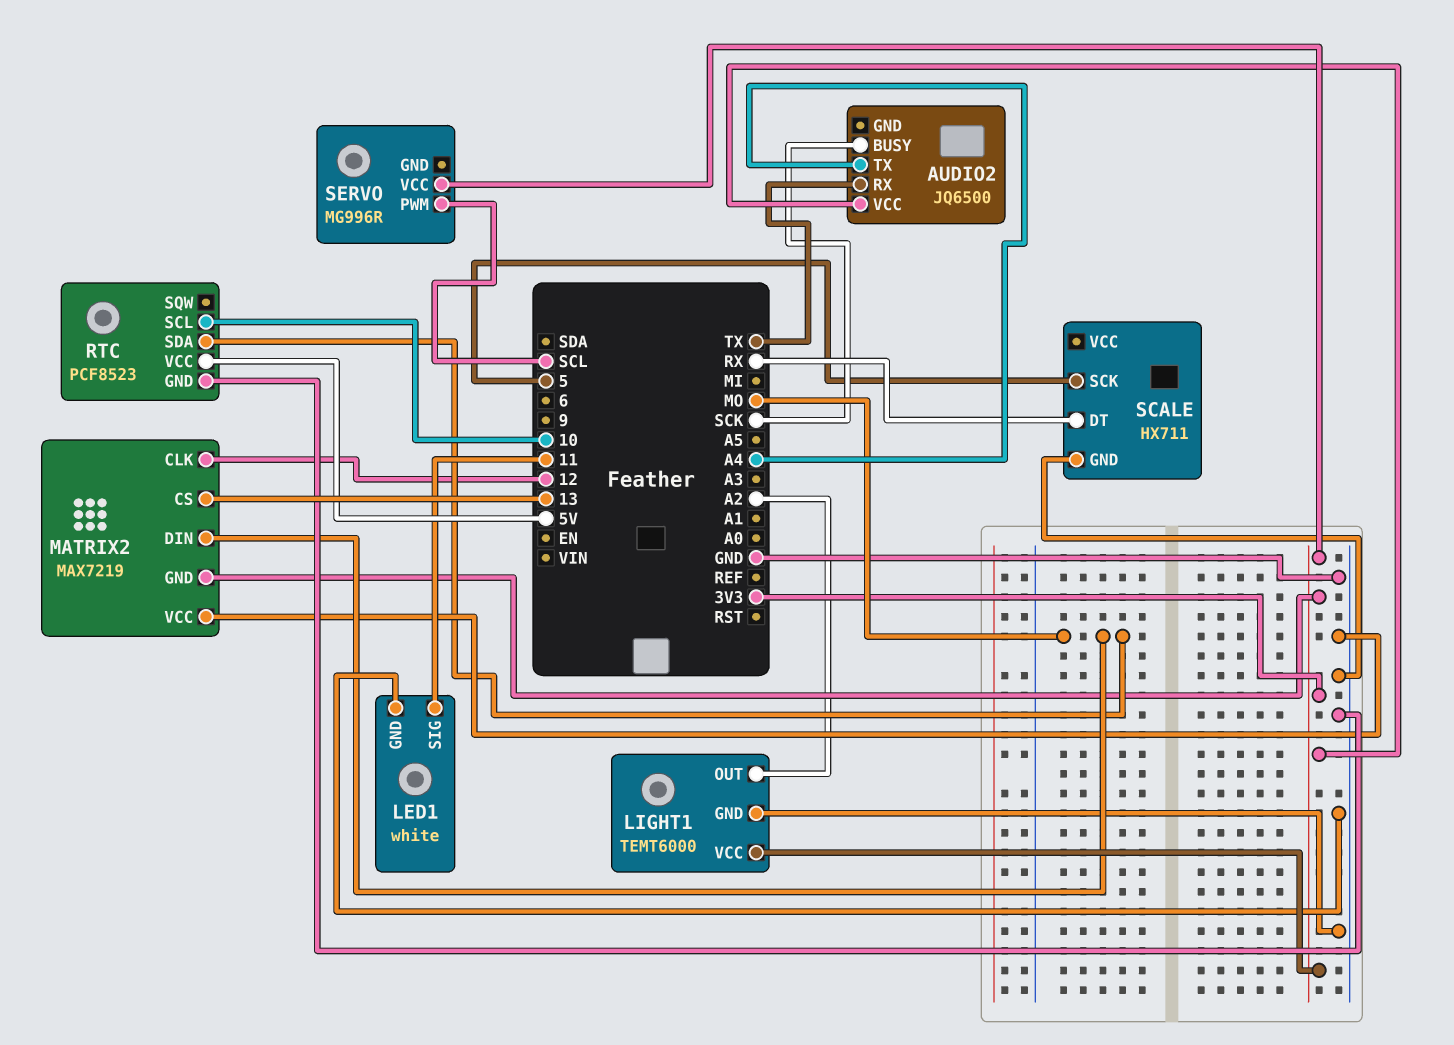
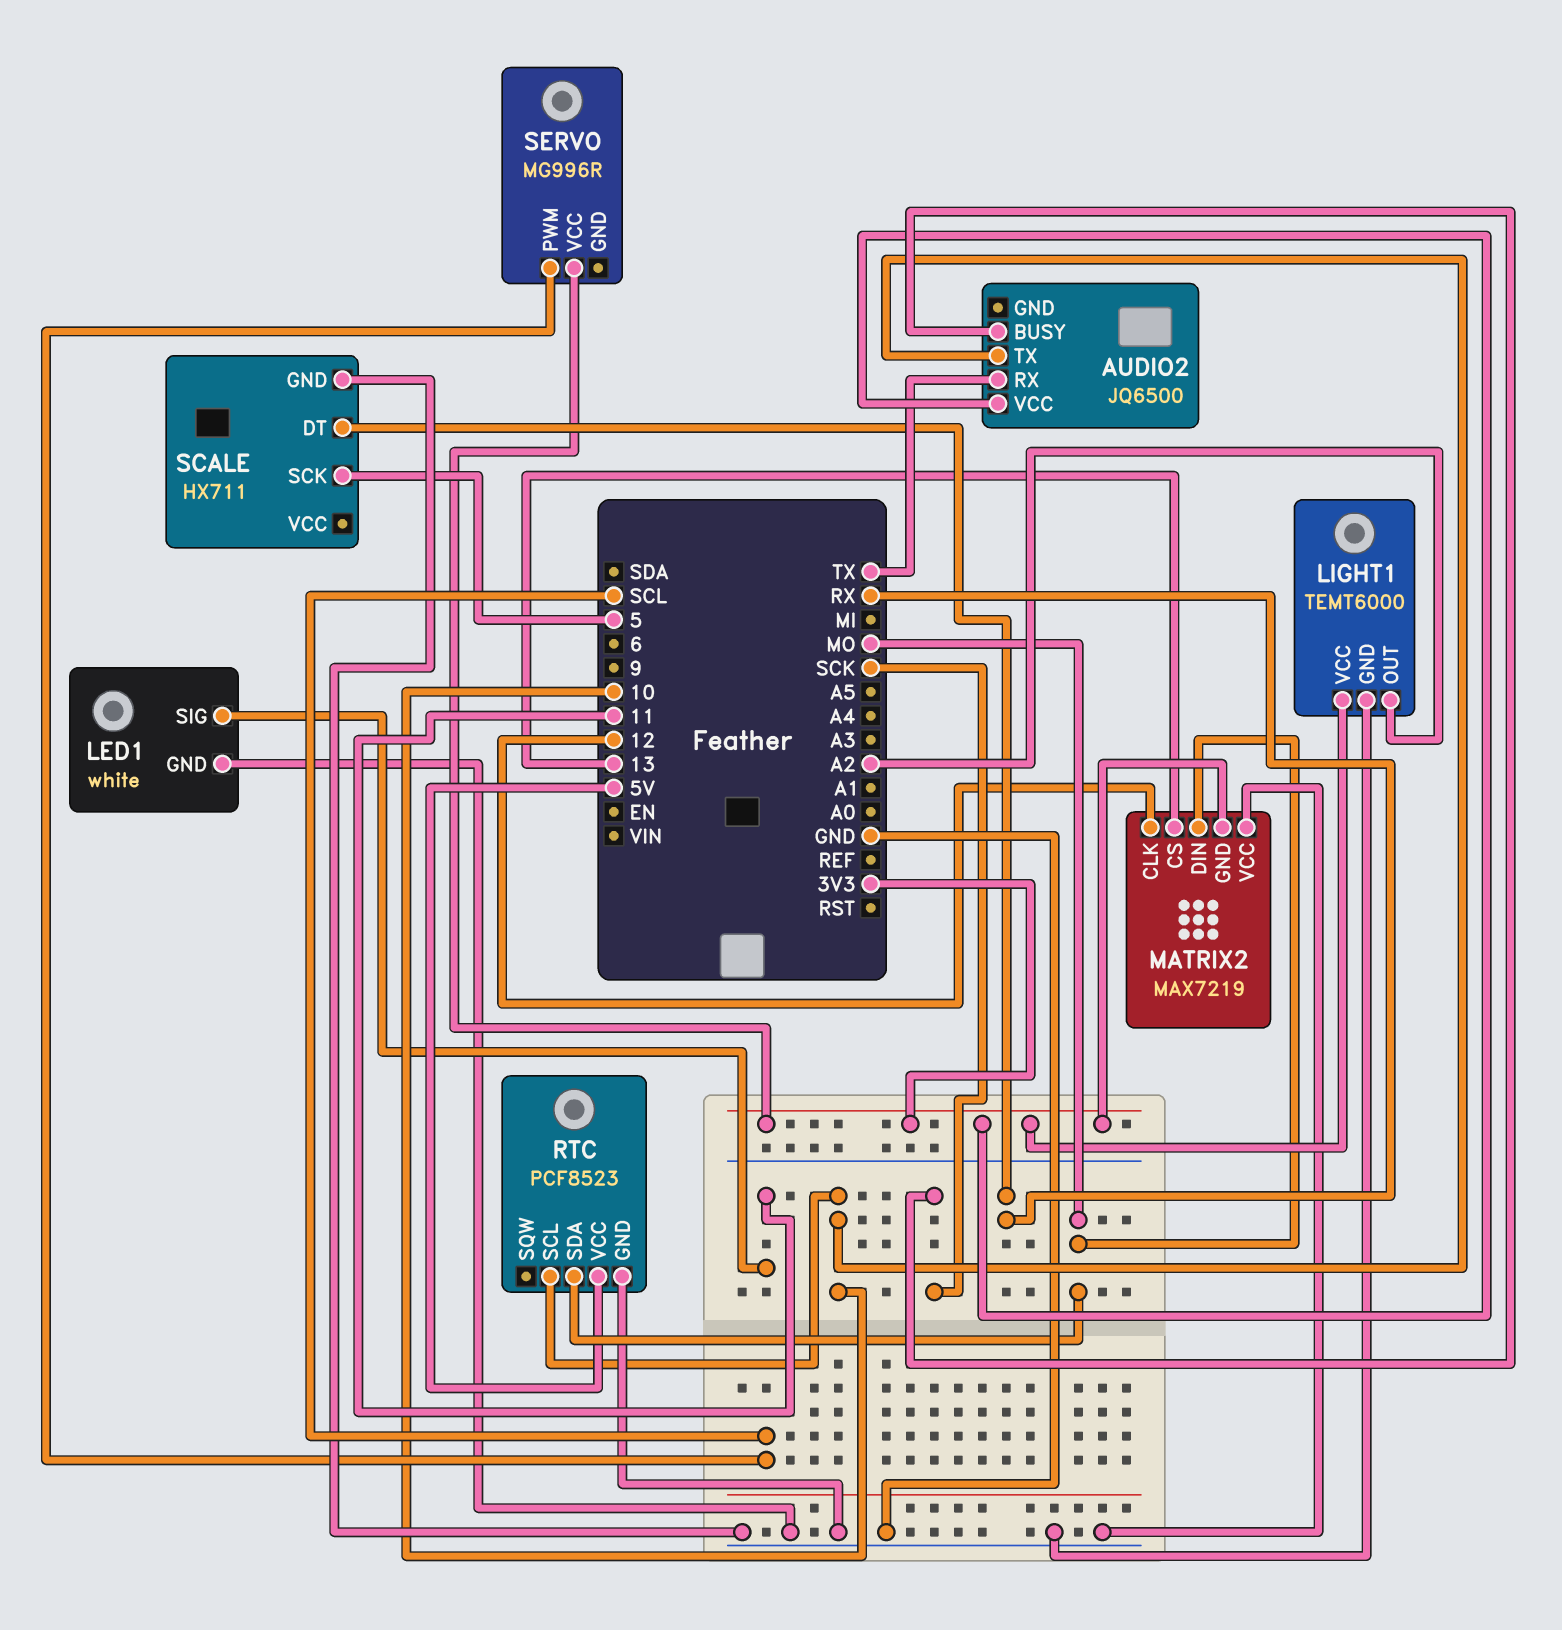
AUDIO2 pin TX: A4 -> 10

